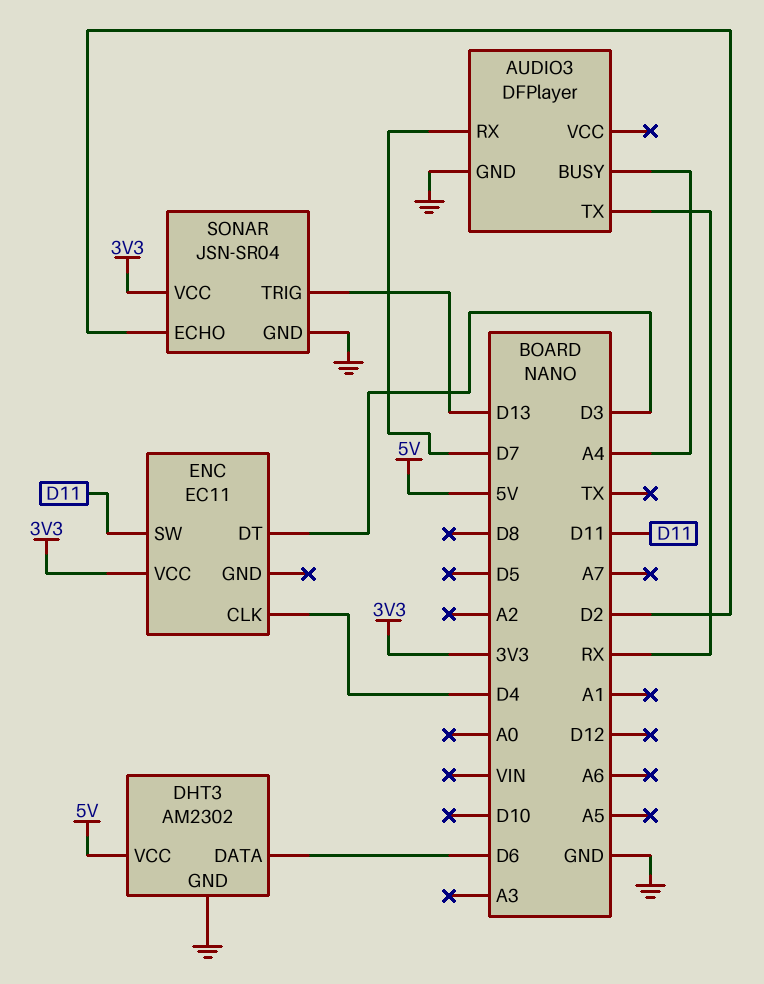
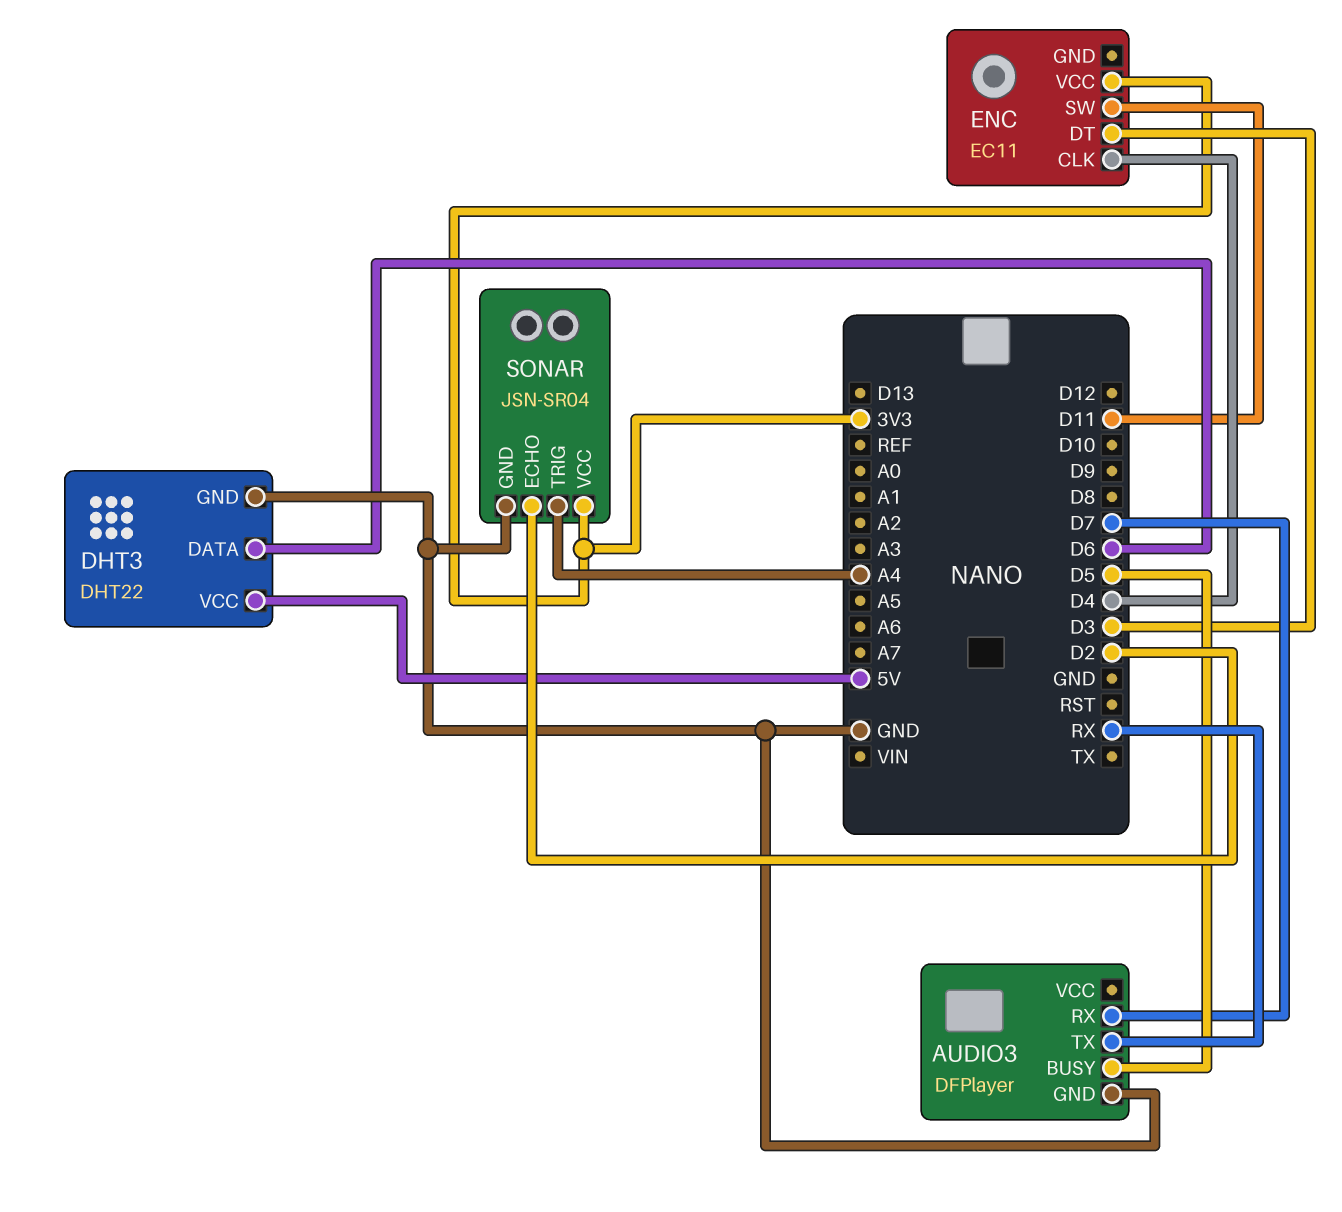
AUDIO3 pin BUSY: A4 -> D5
DHT3: AM2302 -> DHT22
SONAR pin TRIG: D13 -> A4

